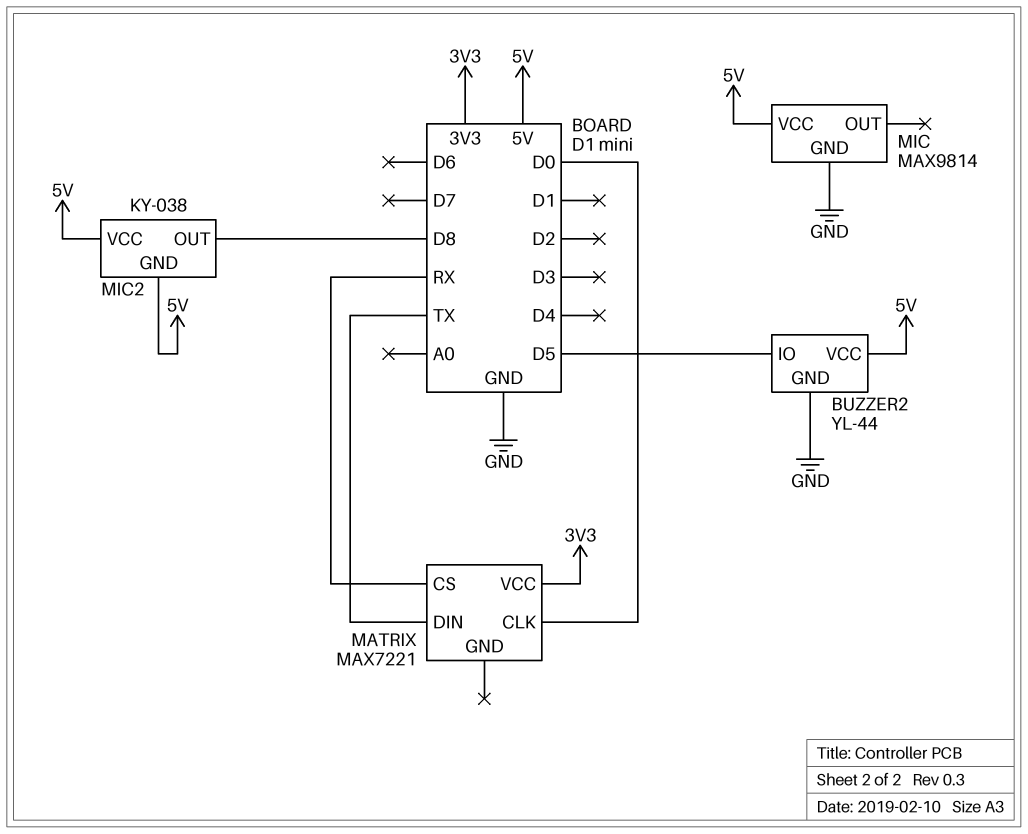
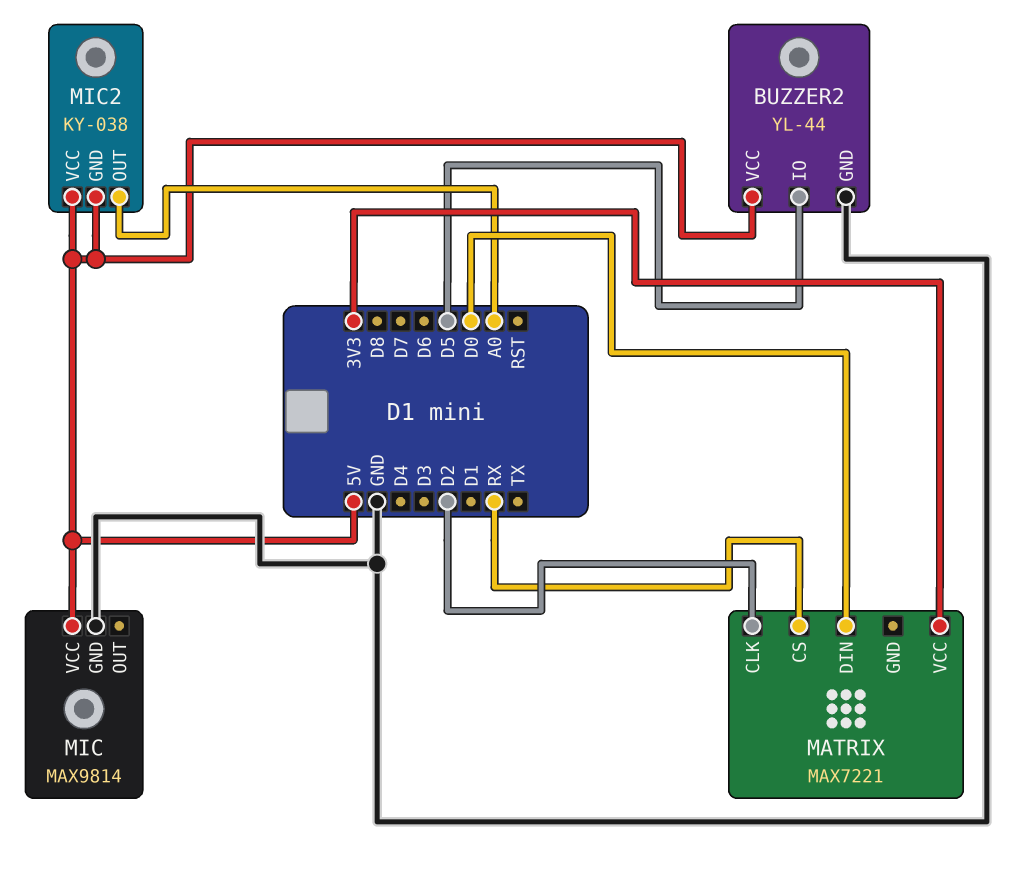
MATRIX pin CLK: D0 -> D2
MATRIX pin DIN: TX -> D0
MIC2 pin OUT: D8 -> A0

